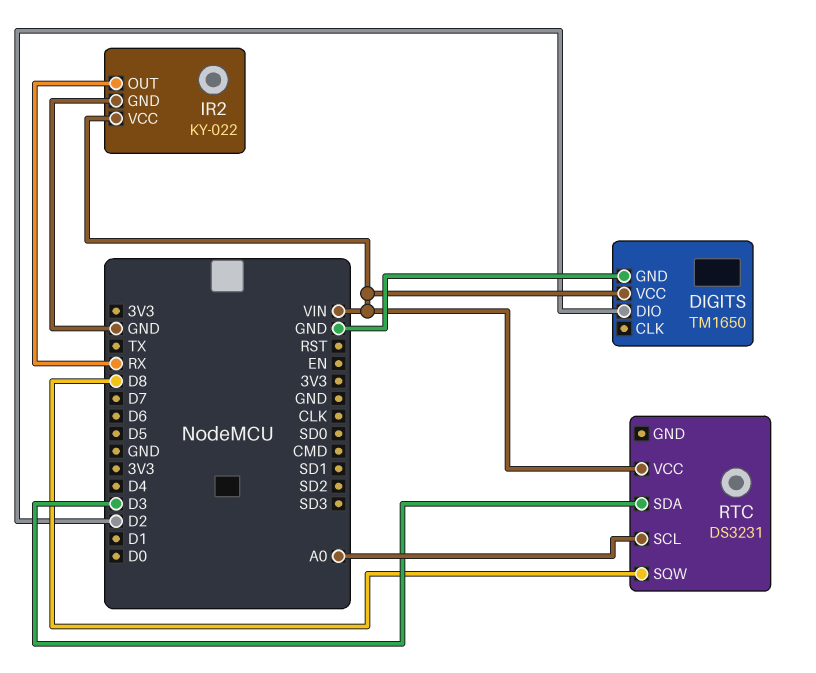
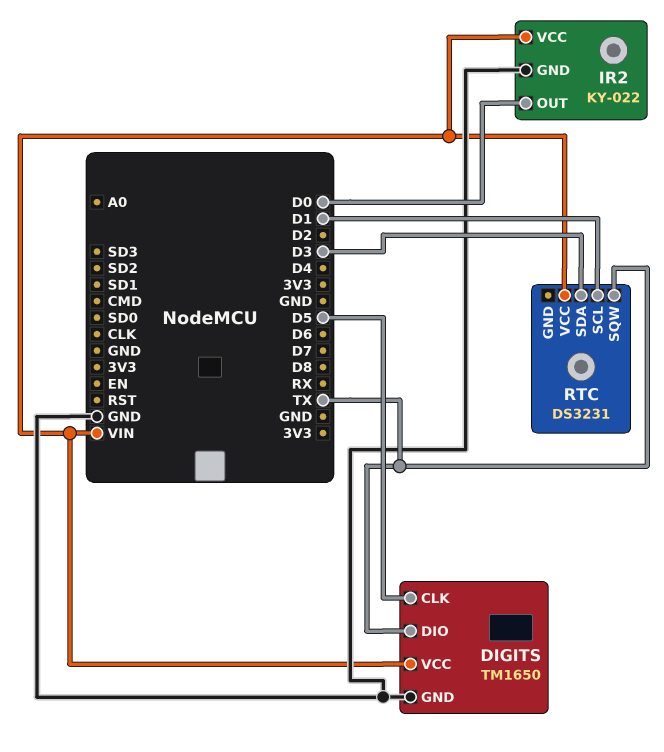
DIGITS pin CLK: none -> D5
DIGITS pin DIO: D2 -> TX
IR2 pin OUT: RX -> D0
RTC pin SCL: A0 -> D1
RTC pin SQW: D8 -> TX

